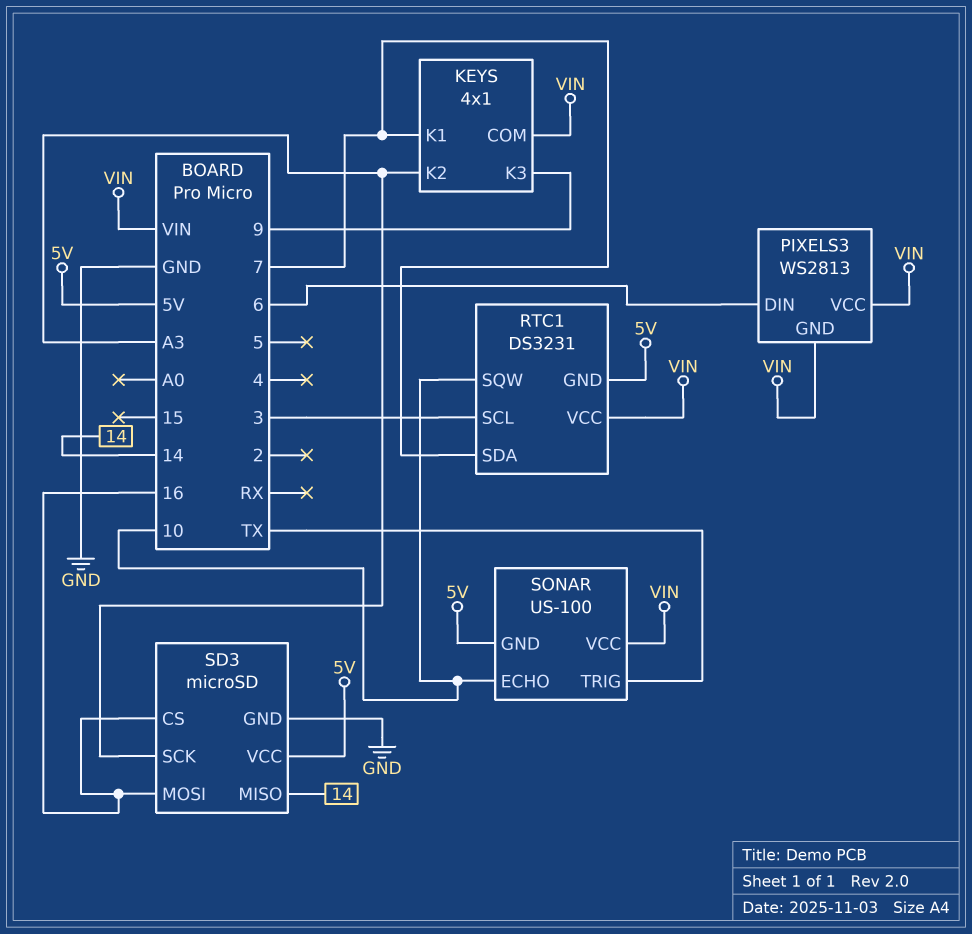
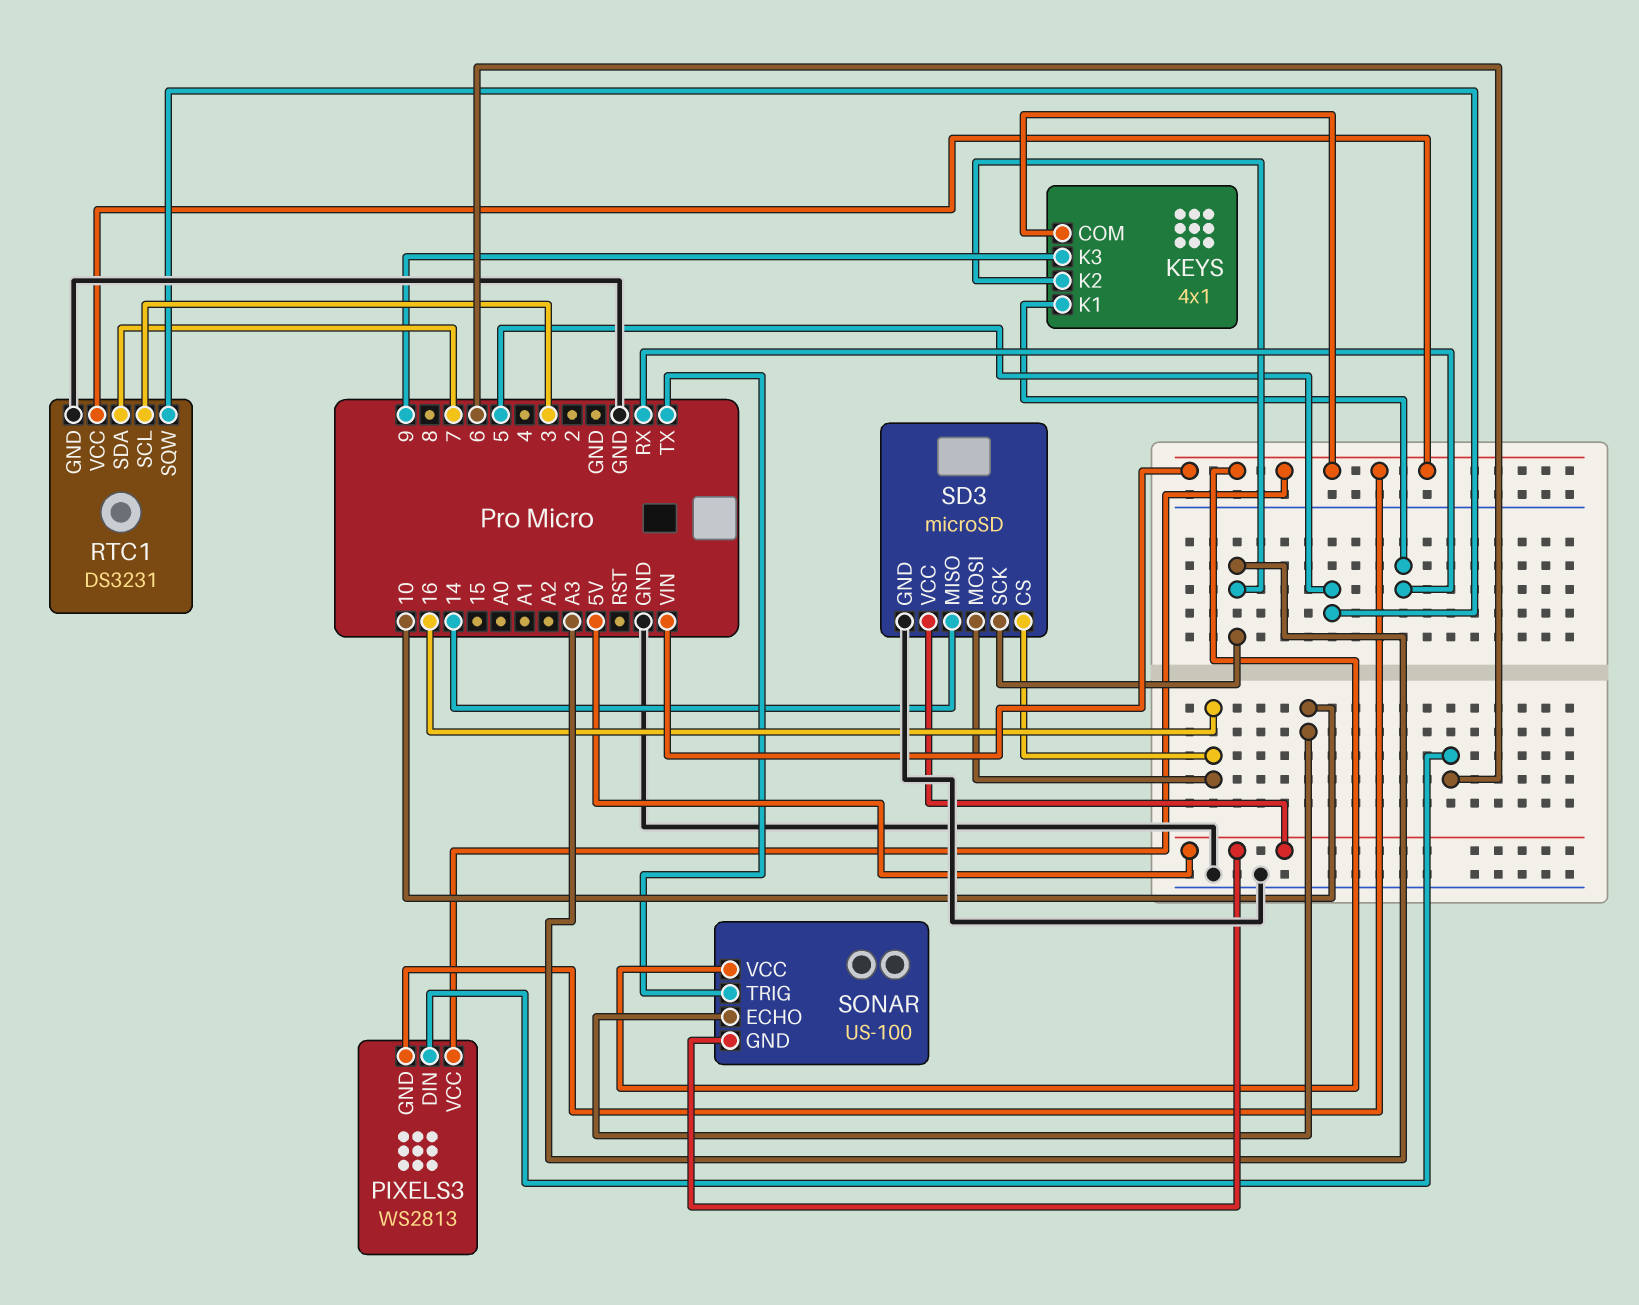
KEYS pin K1: 7 -> RX
RTC1 pin GND: 5V -> GND
RTC1 pin SQW: 10 -> 5

